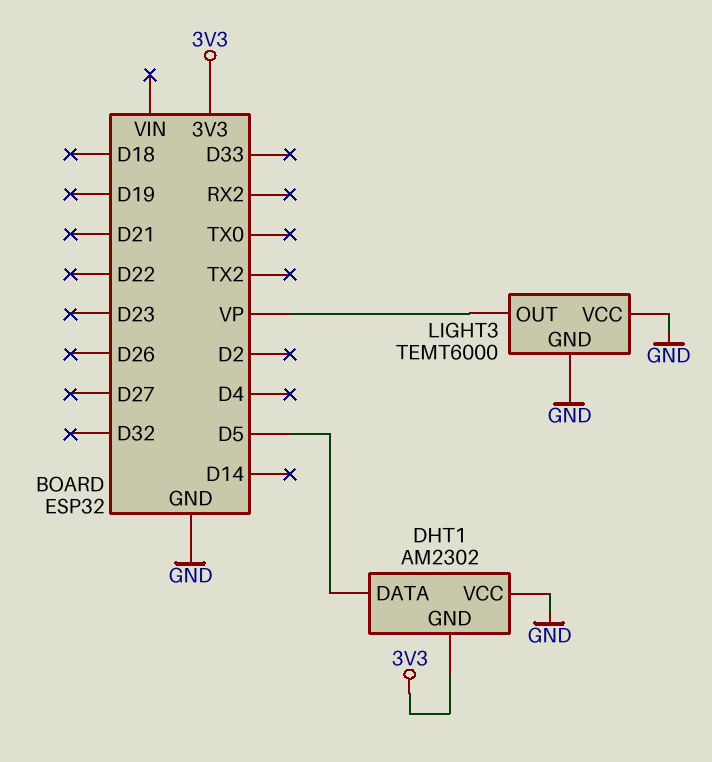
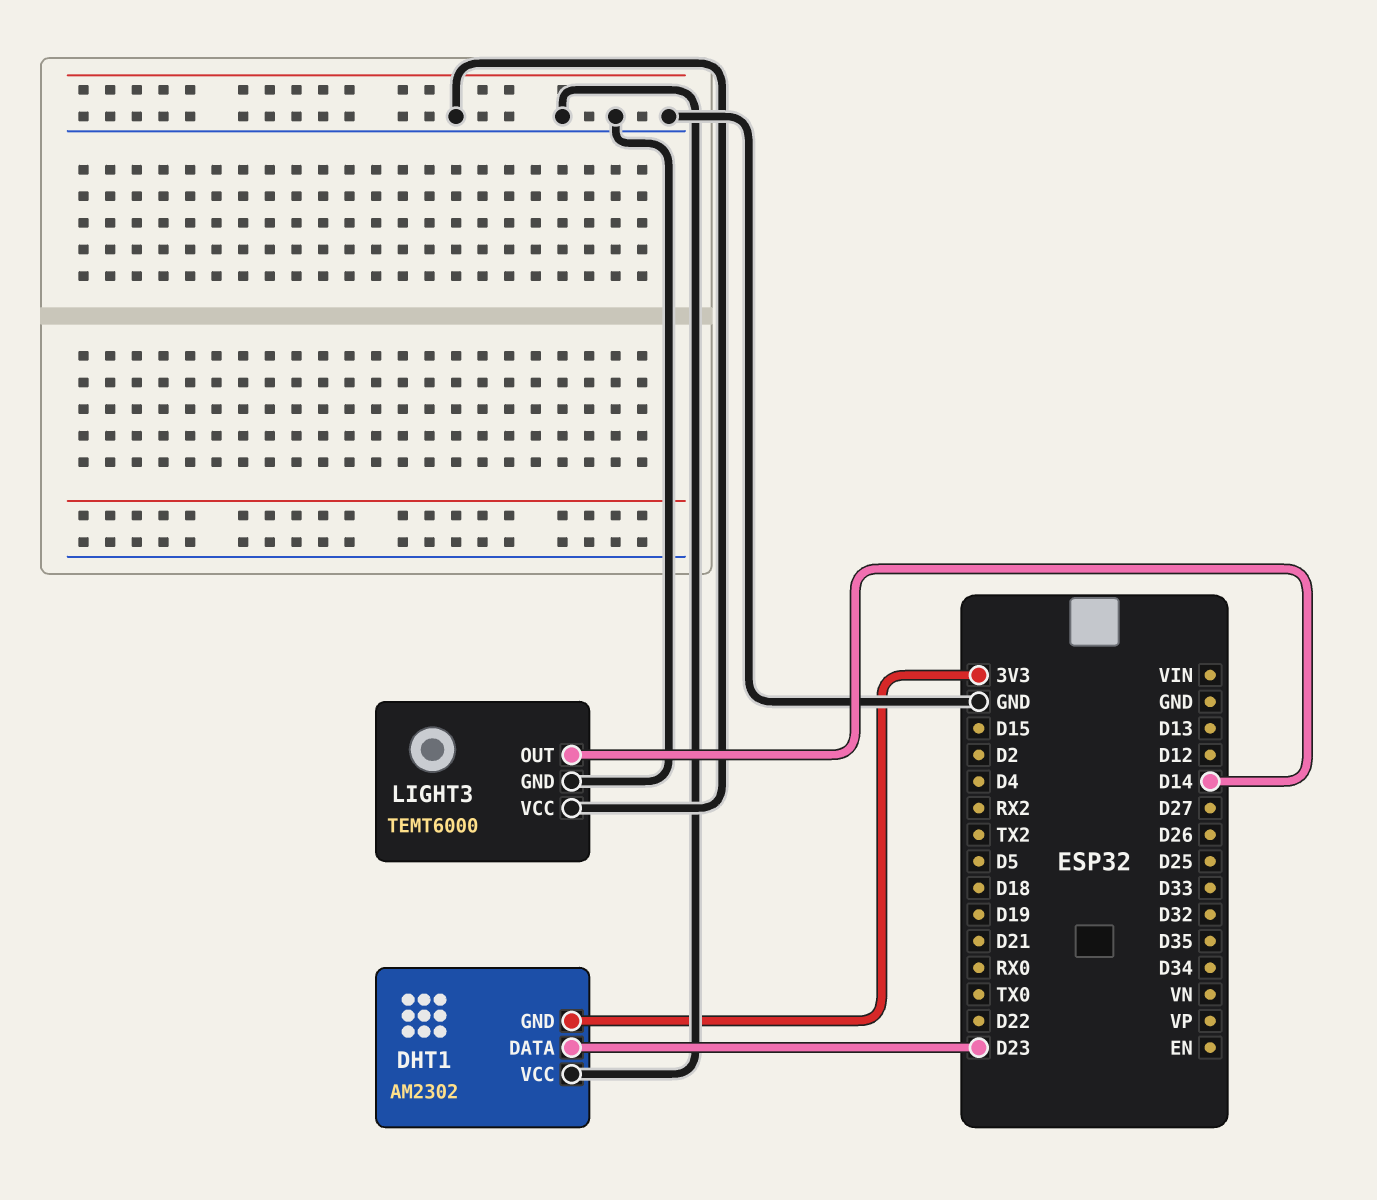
DHT1 pin DATA: D5 -> D23
LIGHT3 pin OUT: VP -> D14

